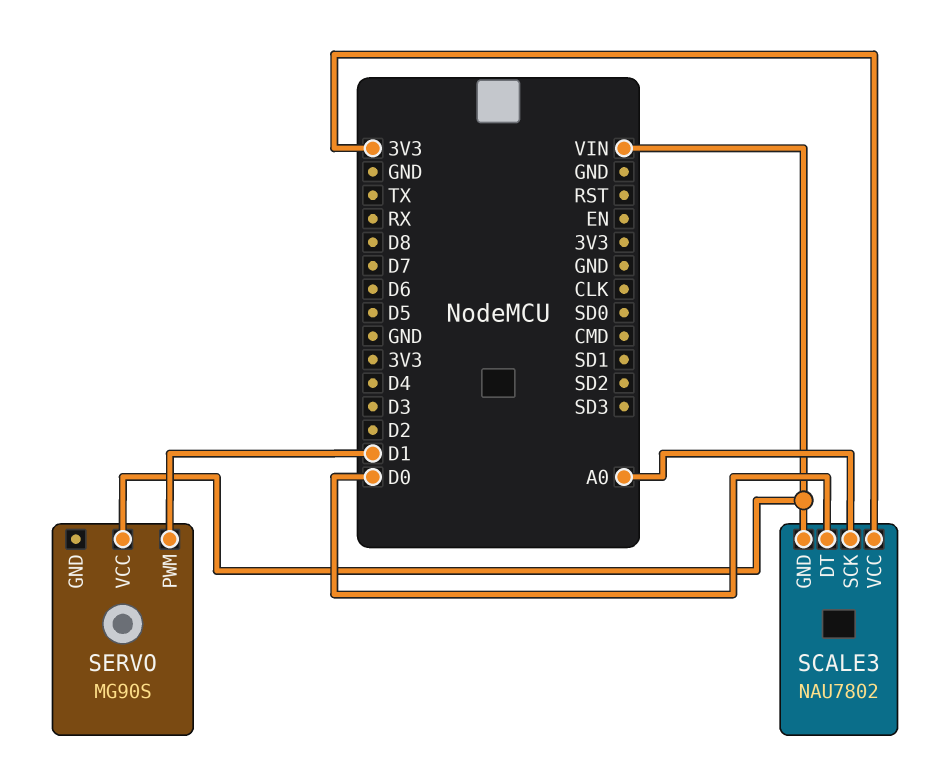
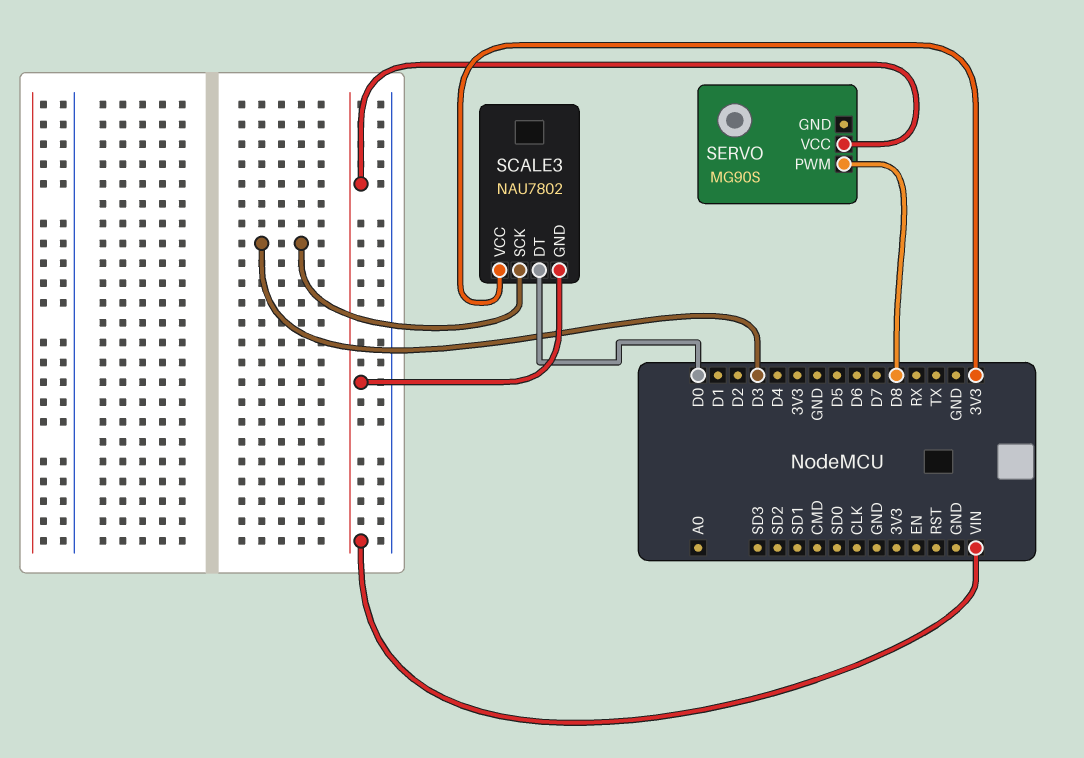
SCALE3 pin SCK: A0 -> D3
SERVO pin PWM: D1 -> D8

